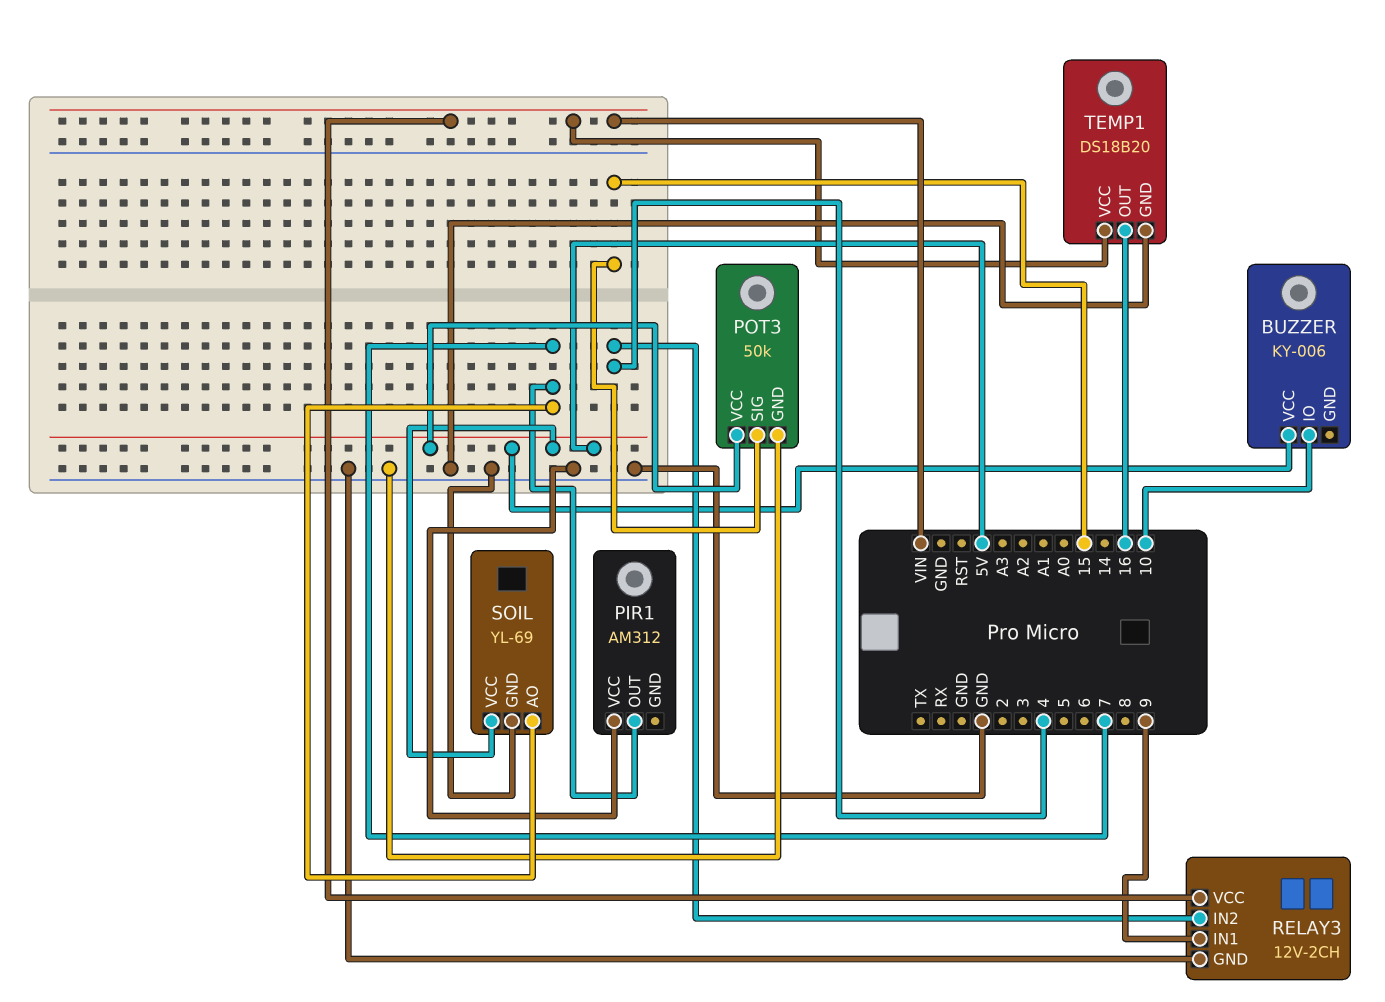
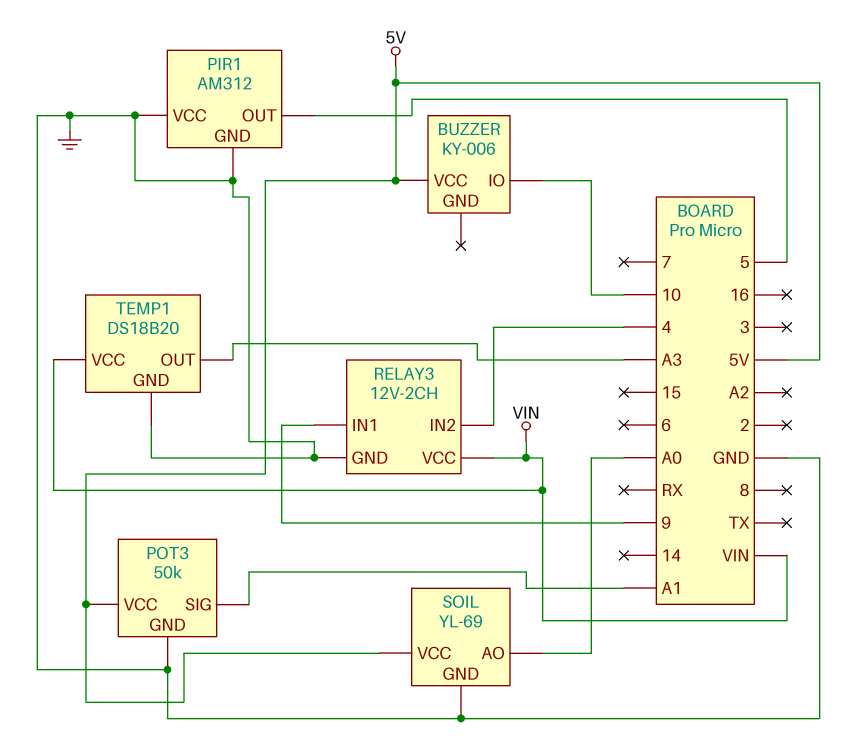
PIR1 pin GND: none -> GND
PIR1 pin OUT: 7 -> 5
POT3 pin SIG: 15 -> A1
SOIL pin AO: 7 -> A0
TEMP1 pin OUT: 16 -> A3

